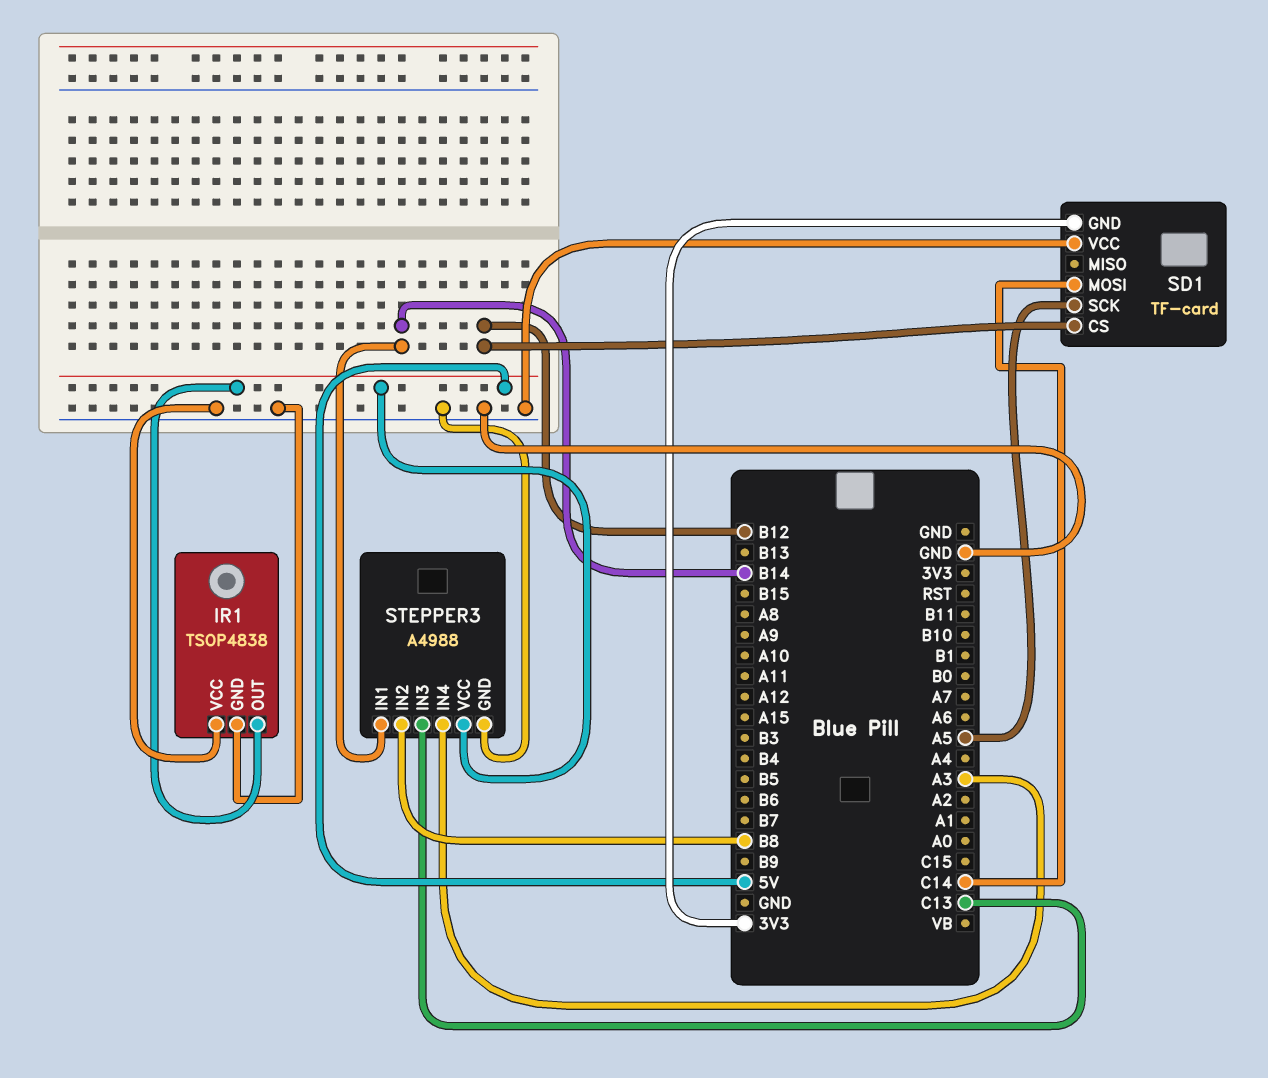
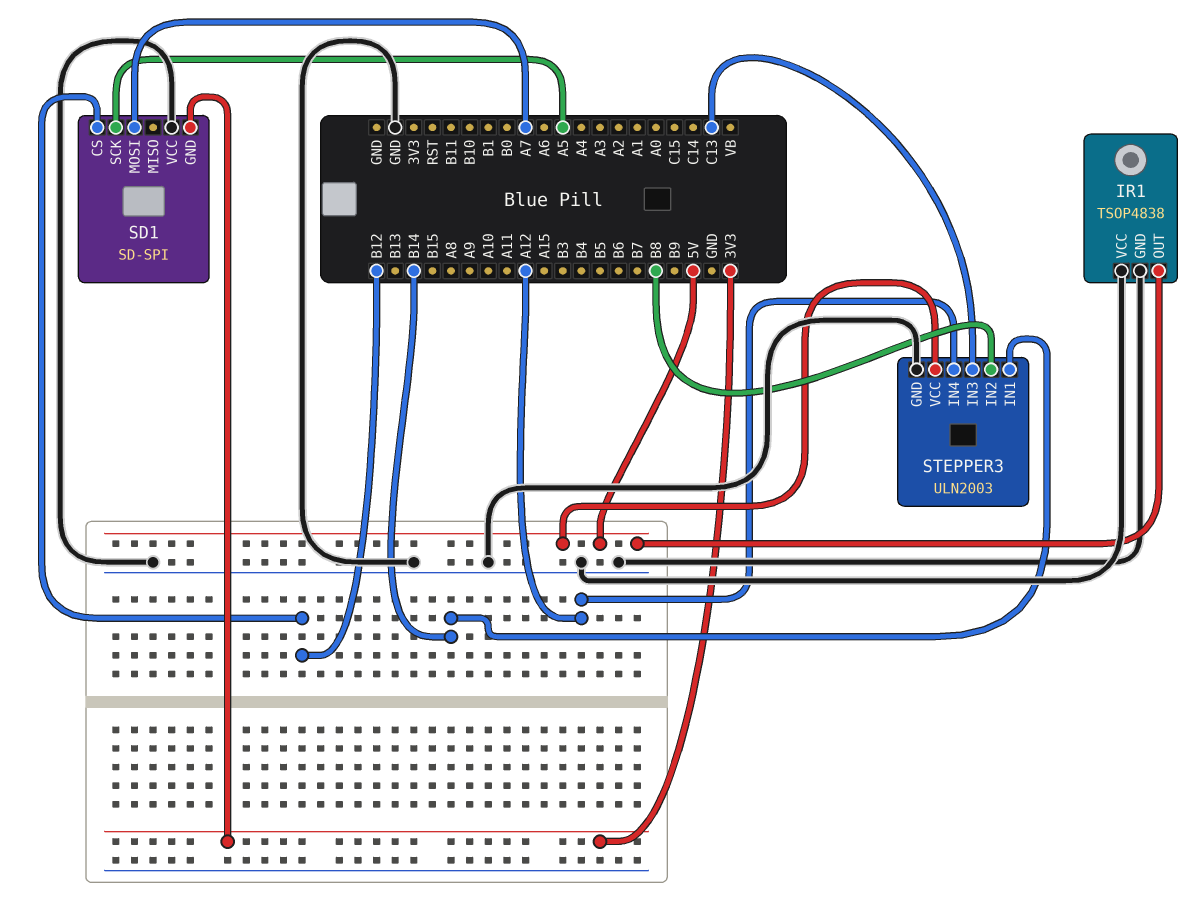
SD1: TF-card -> SD-SPI
SD1 pin MOSI: C14 -> A7
STEPPER3: A4988 -> ULN2003
STEPPER3 pin IN4: A3 -> A12

